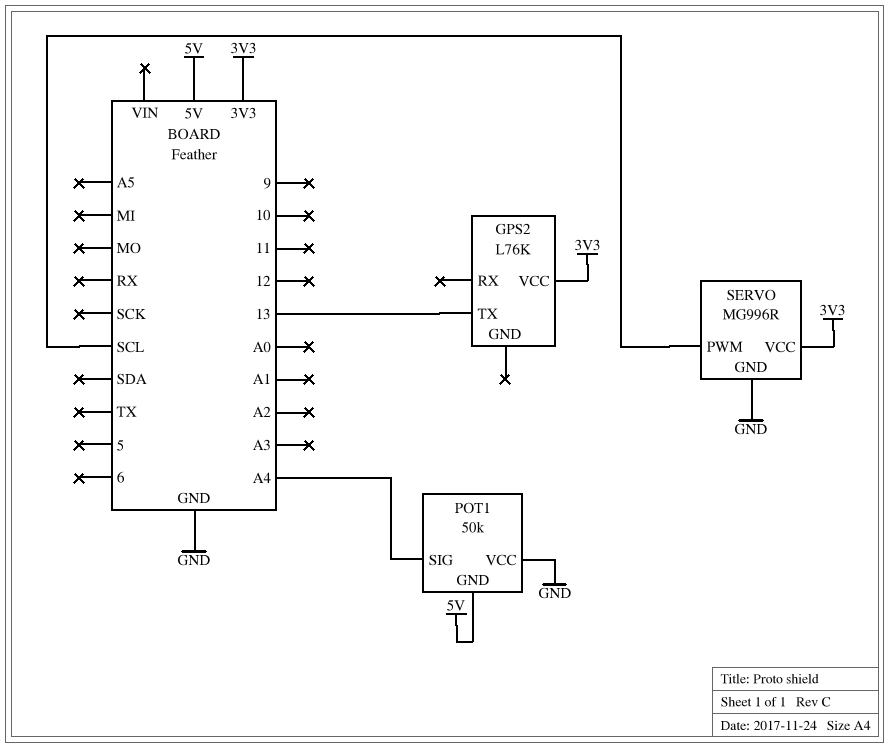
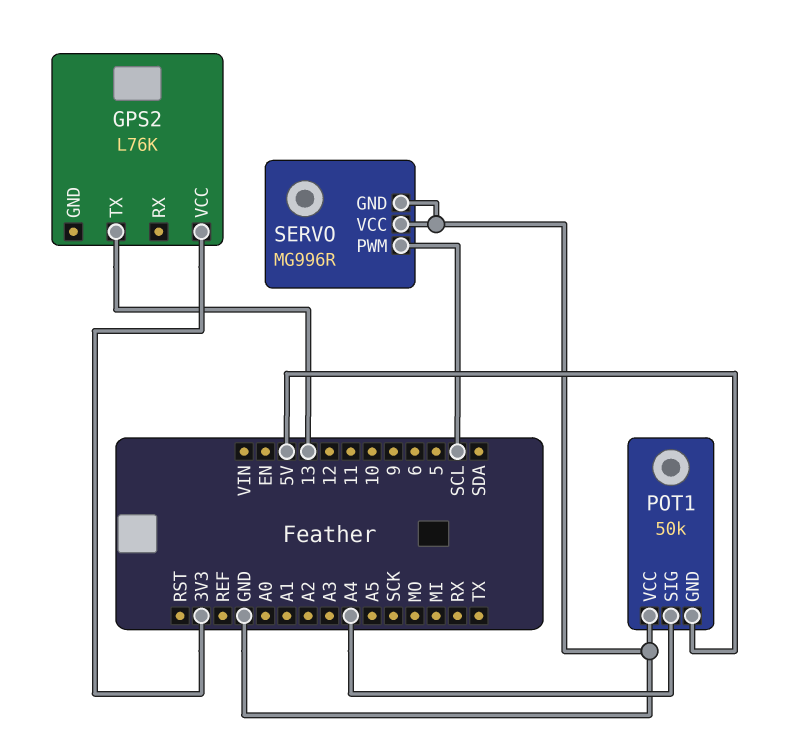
SERVO pin VCC: 3V3 -> GND

